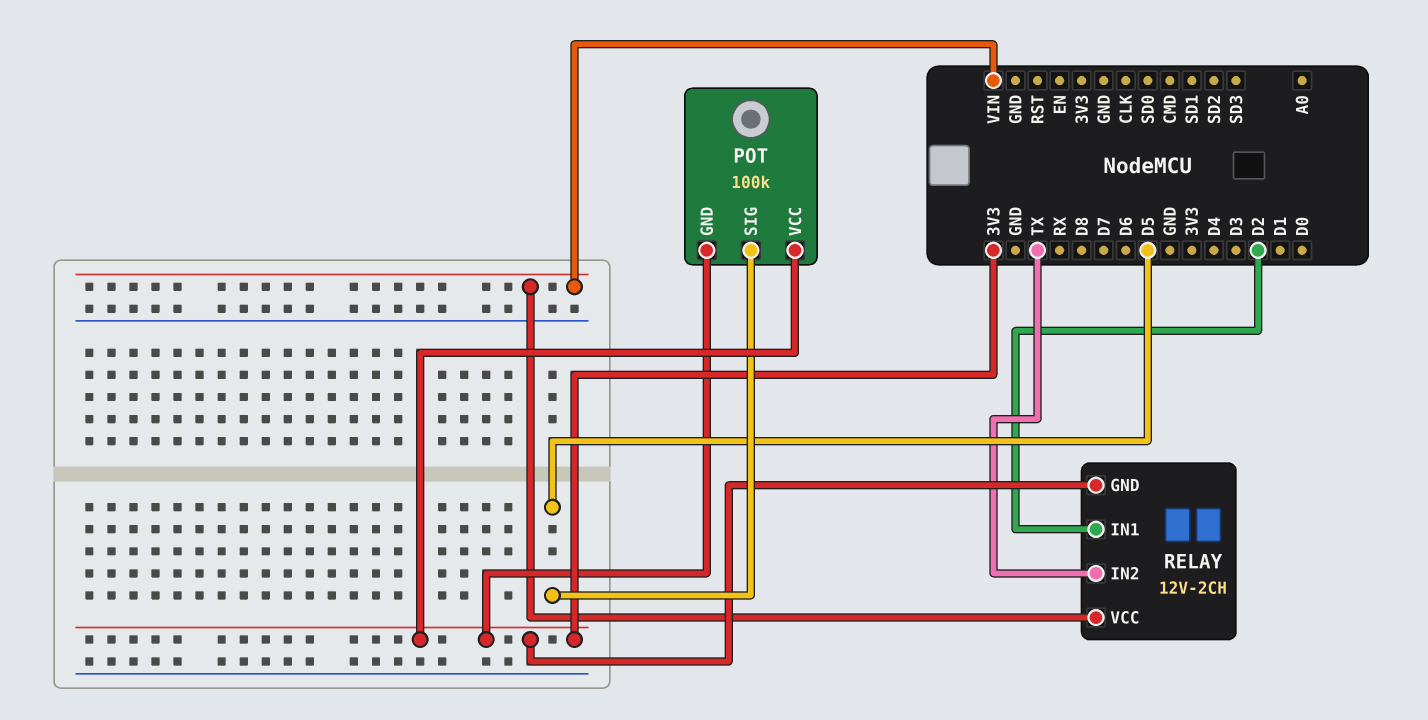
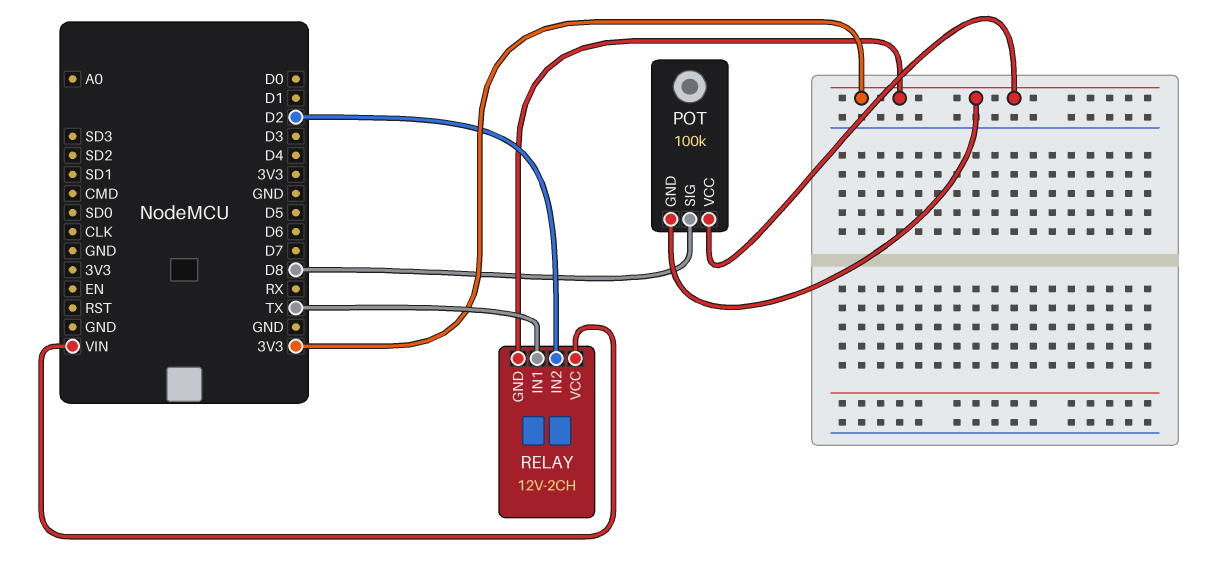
POT pin SIG: D5 -> D8
RELAY pin IN1: D2 -> TX
RELAY pin IN2: TX -> D2

